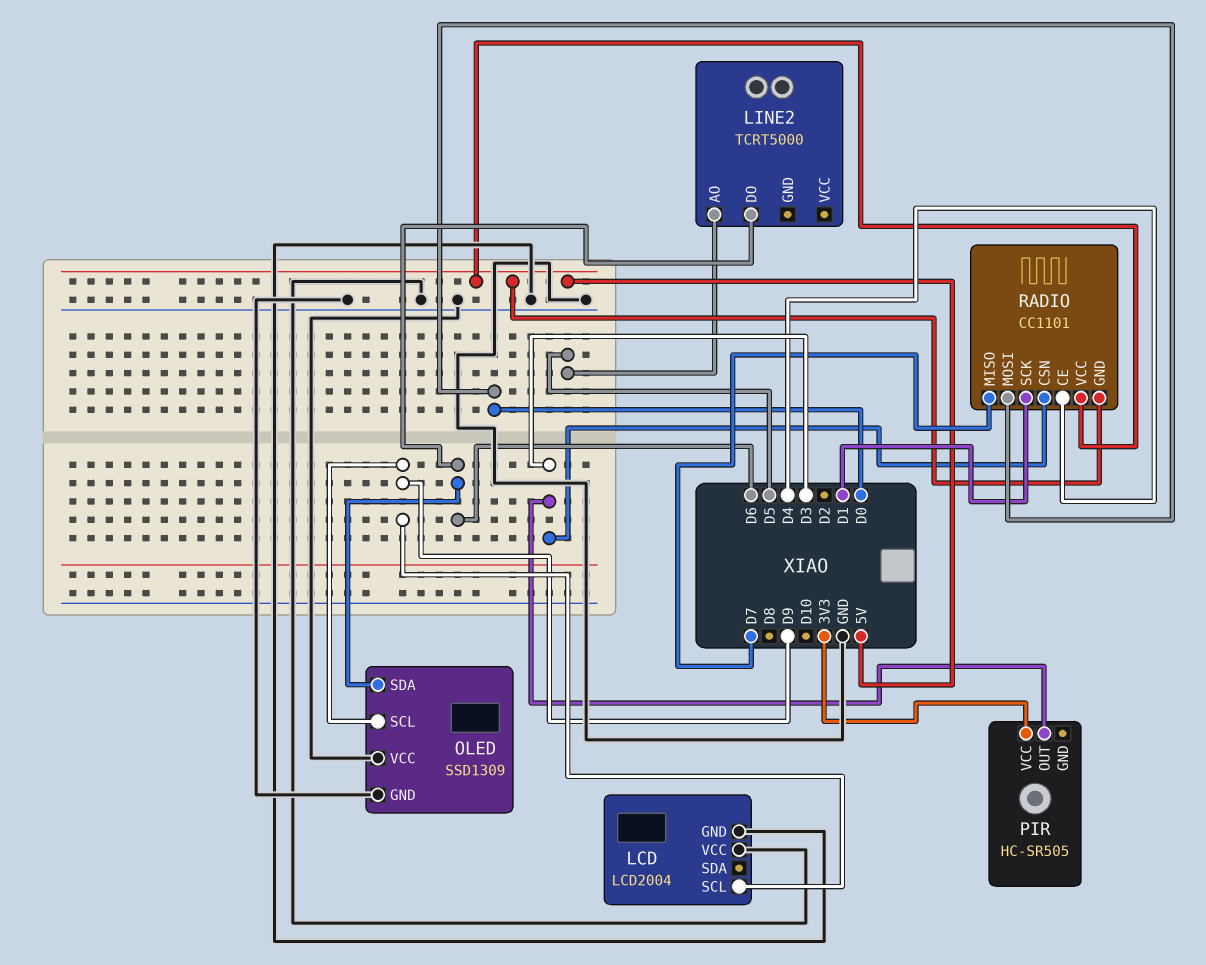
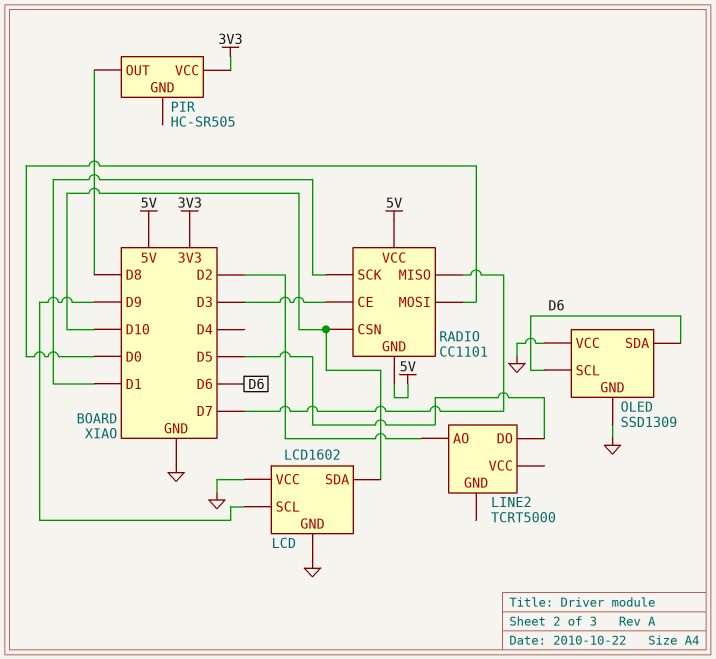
LCD: LCD2004 -> LCD1602
LCD pin SDA: none -> D10
LINE2 pin AO: D5 -> D2
LINE2 pin DO: D6 -> D5
OLED pin SCL: D9 -> D6
PIR pin OUT: D3 -> D8
RADIO pin CE: D4 -> D3
RADIO pin CSN: D3 -> D10

